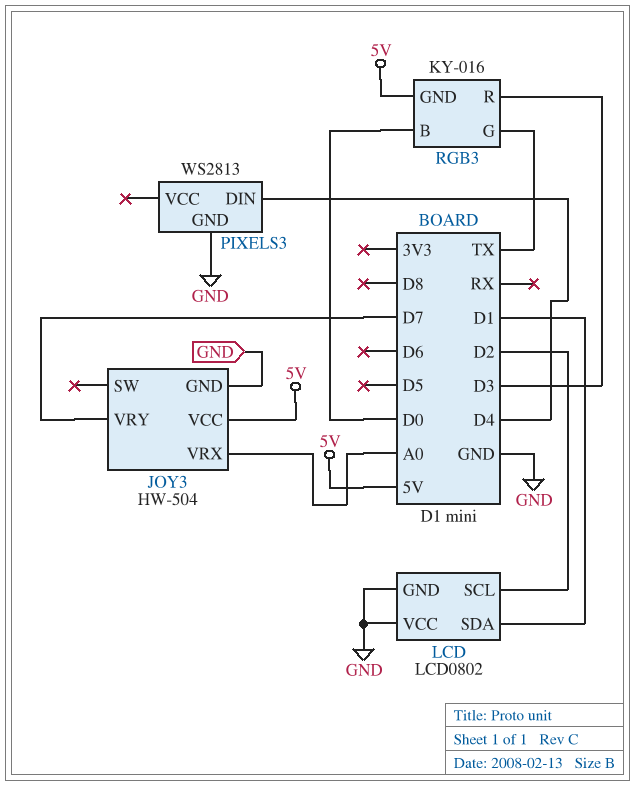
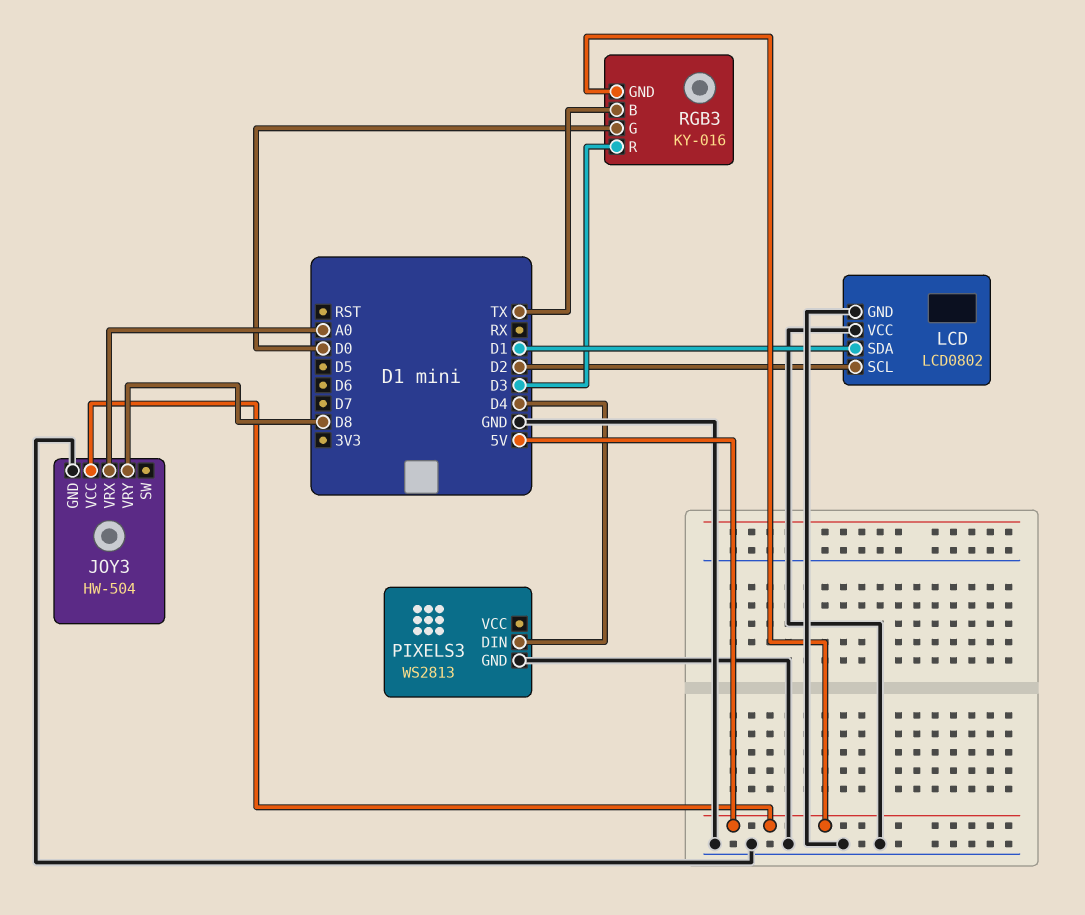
JOY3 pin VRY: D7 -> D8
RGB3 pin B: D0 -> TX
RGB3 pin G: TX -> D0

